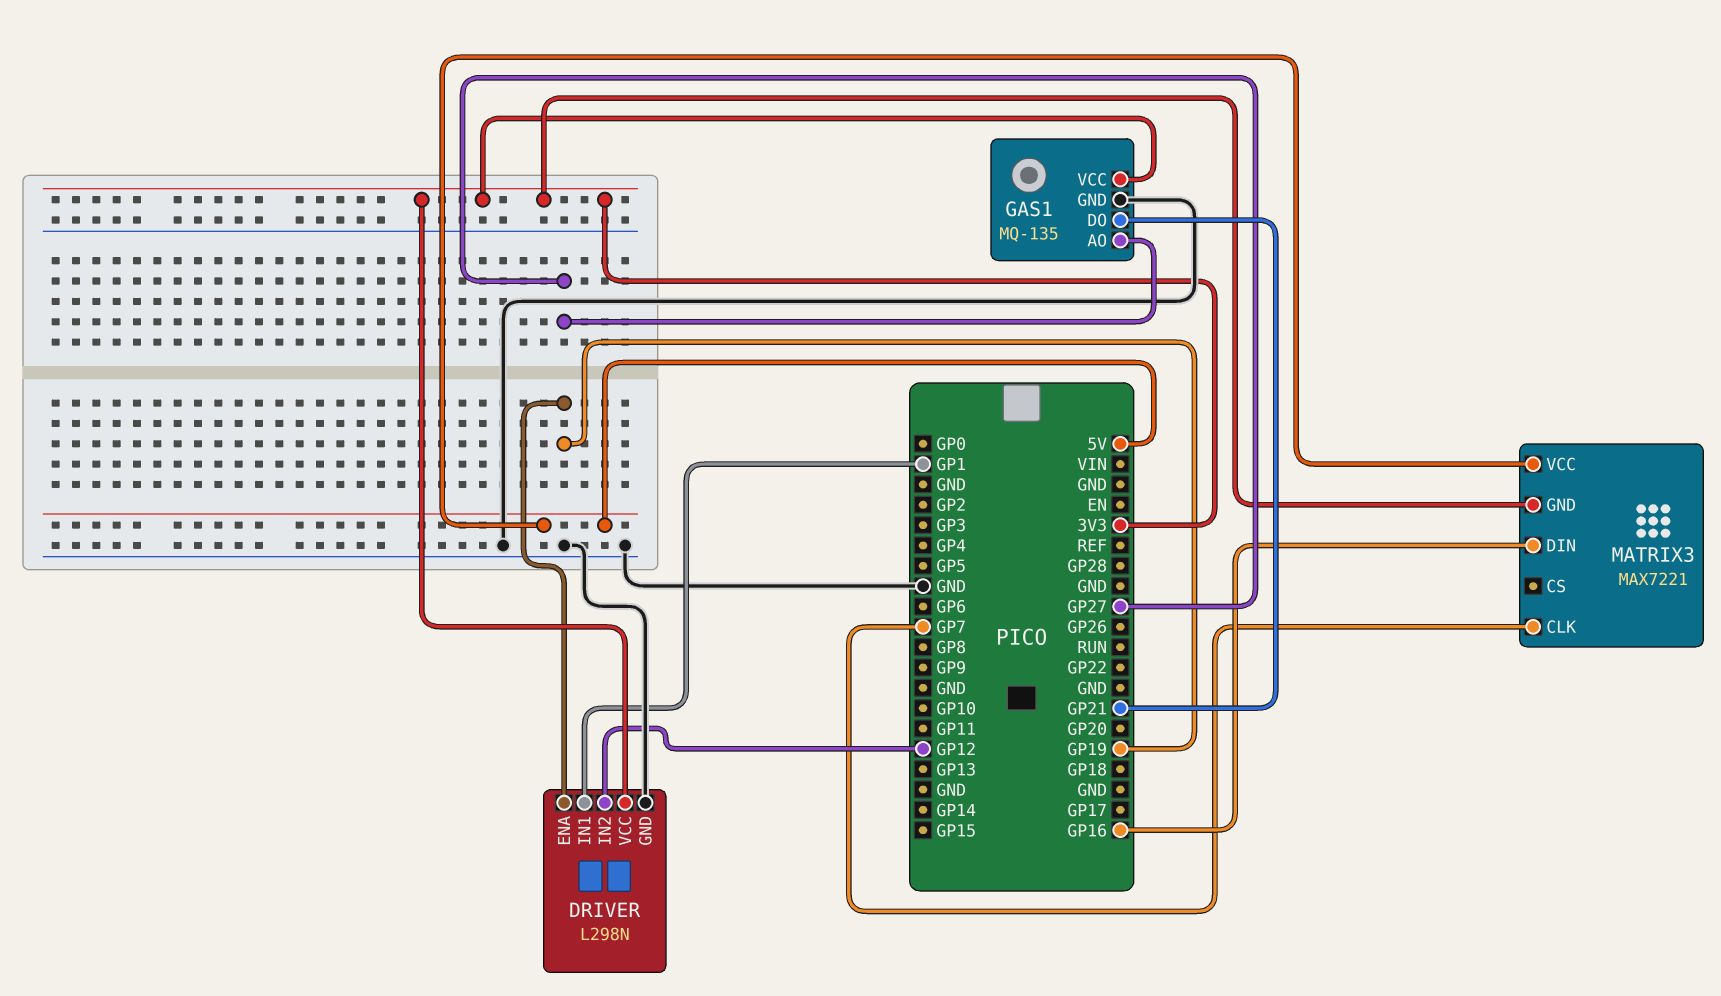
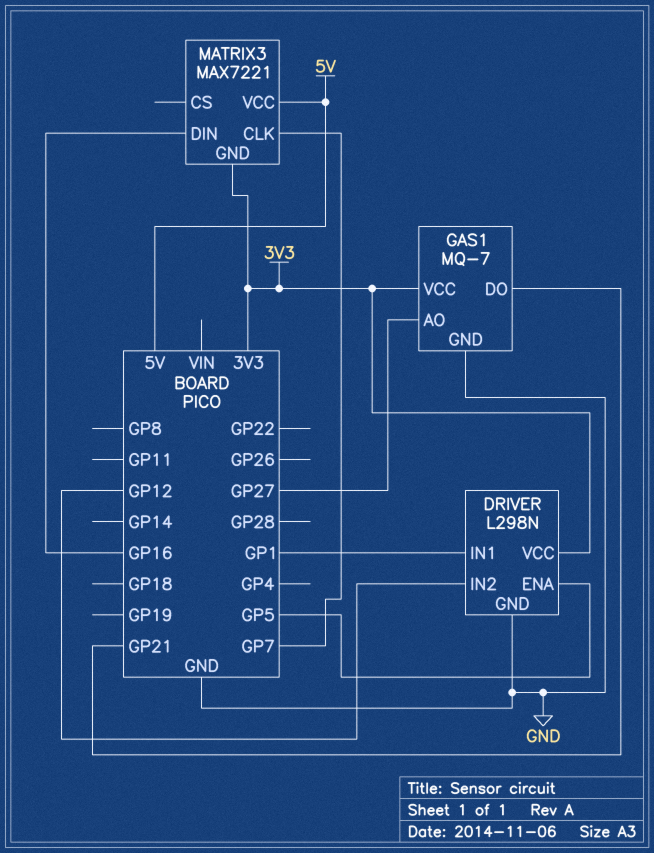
DRIVER pin ENA: GP19 -> GP5
GAS1: MQ-135 -> MQ-7

